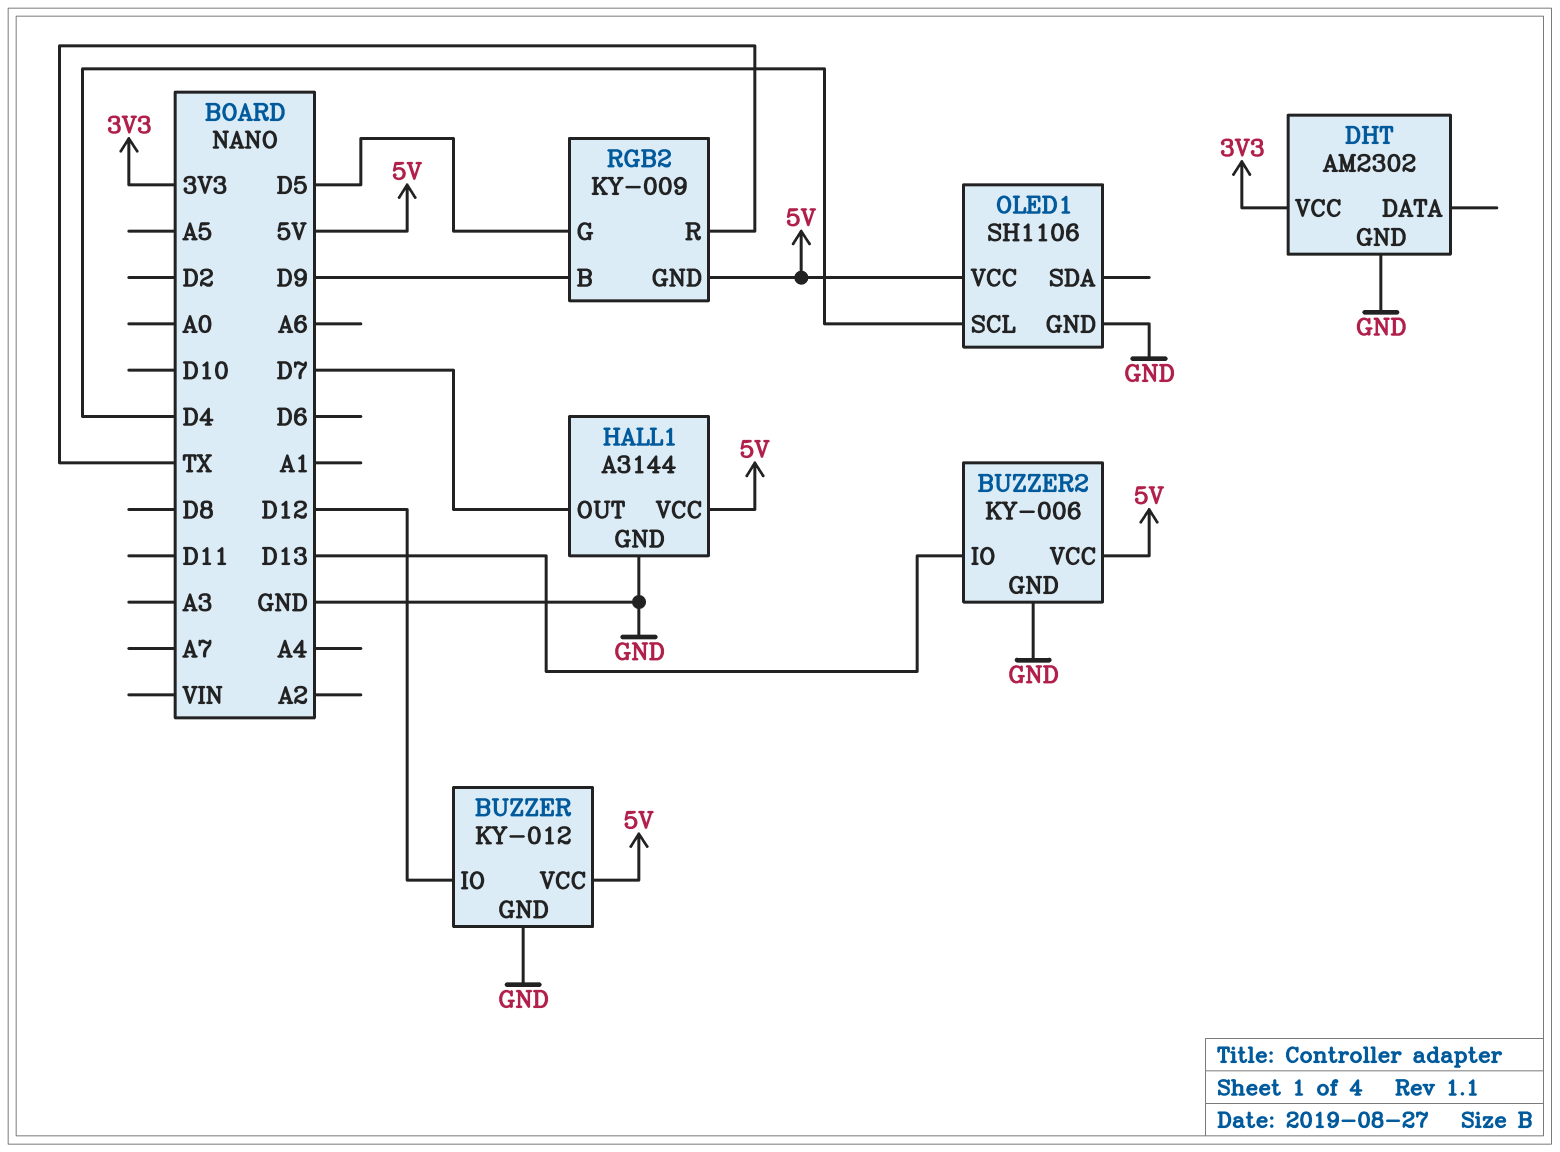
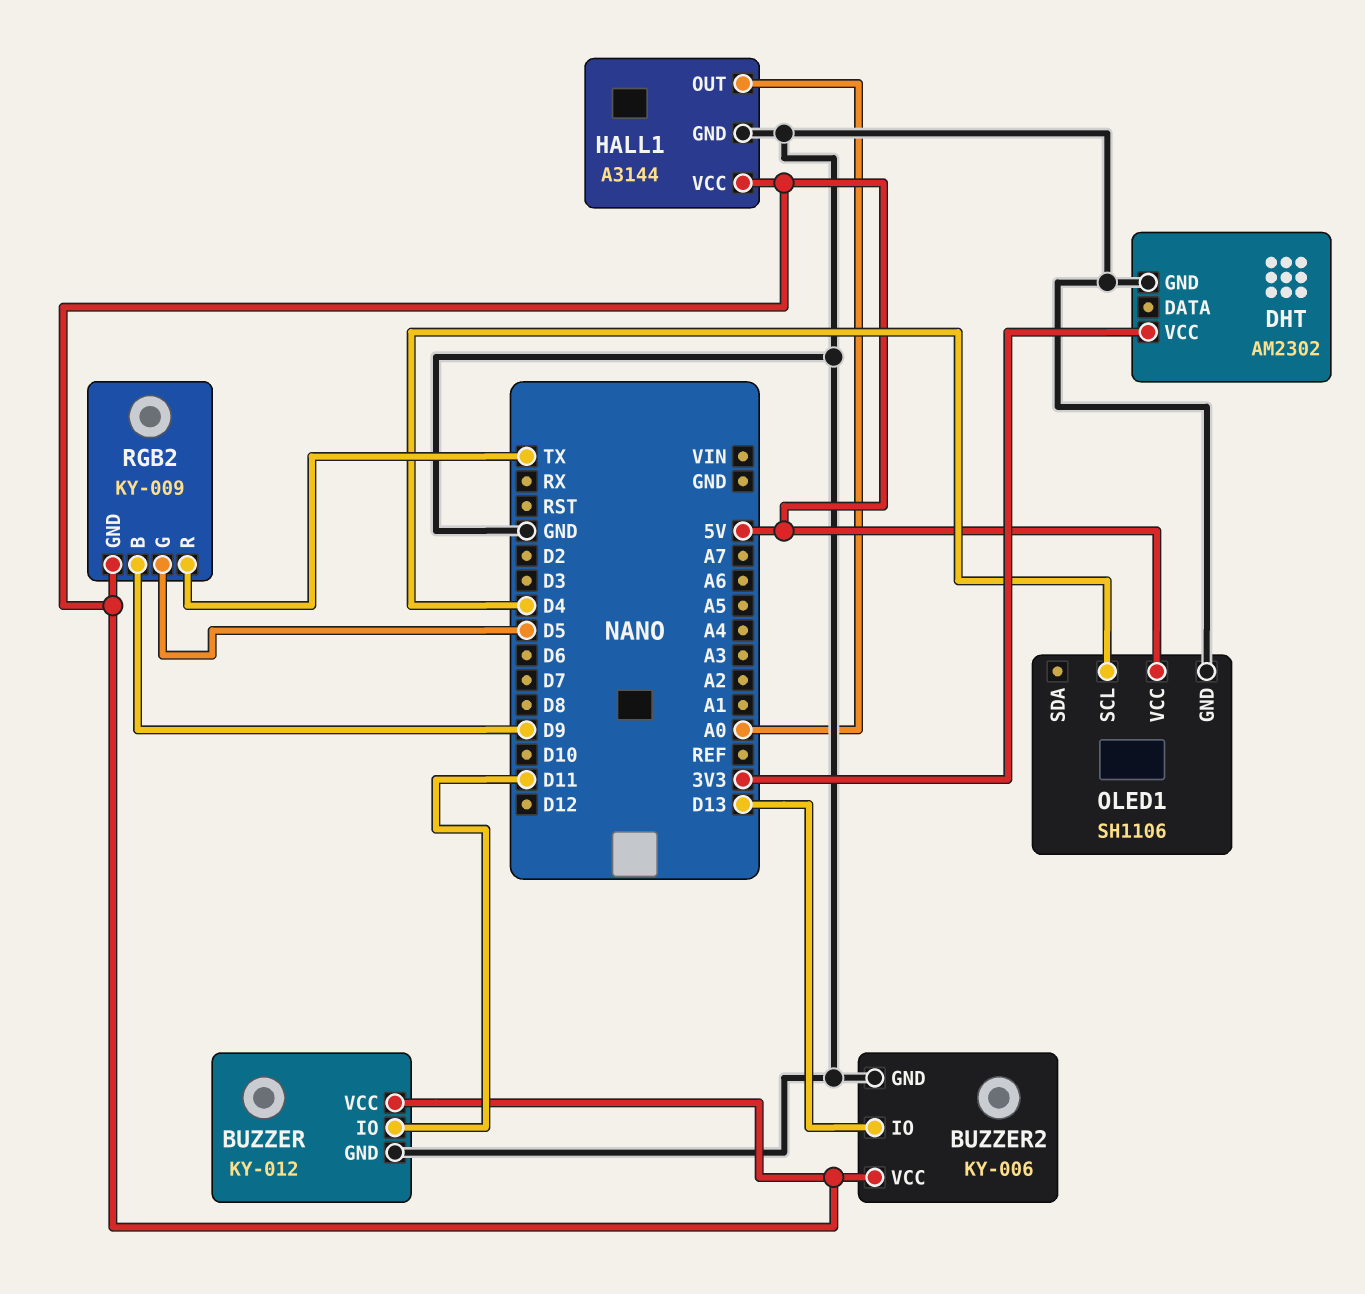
BUZZER pin IO: D12 -> D11
HALL1 pin OUT: D7 -> A0

